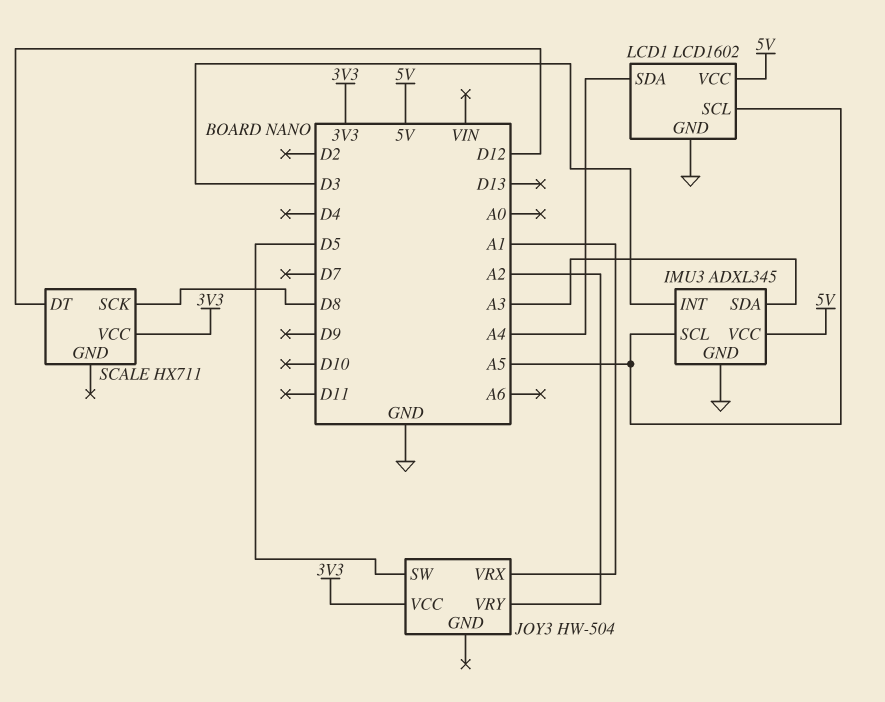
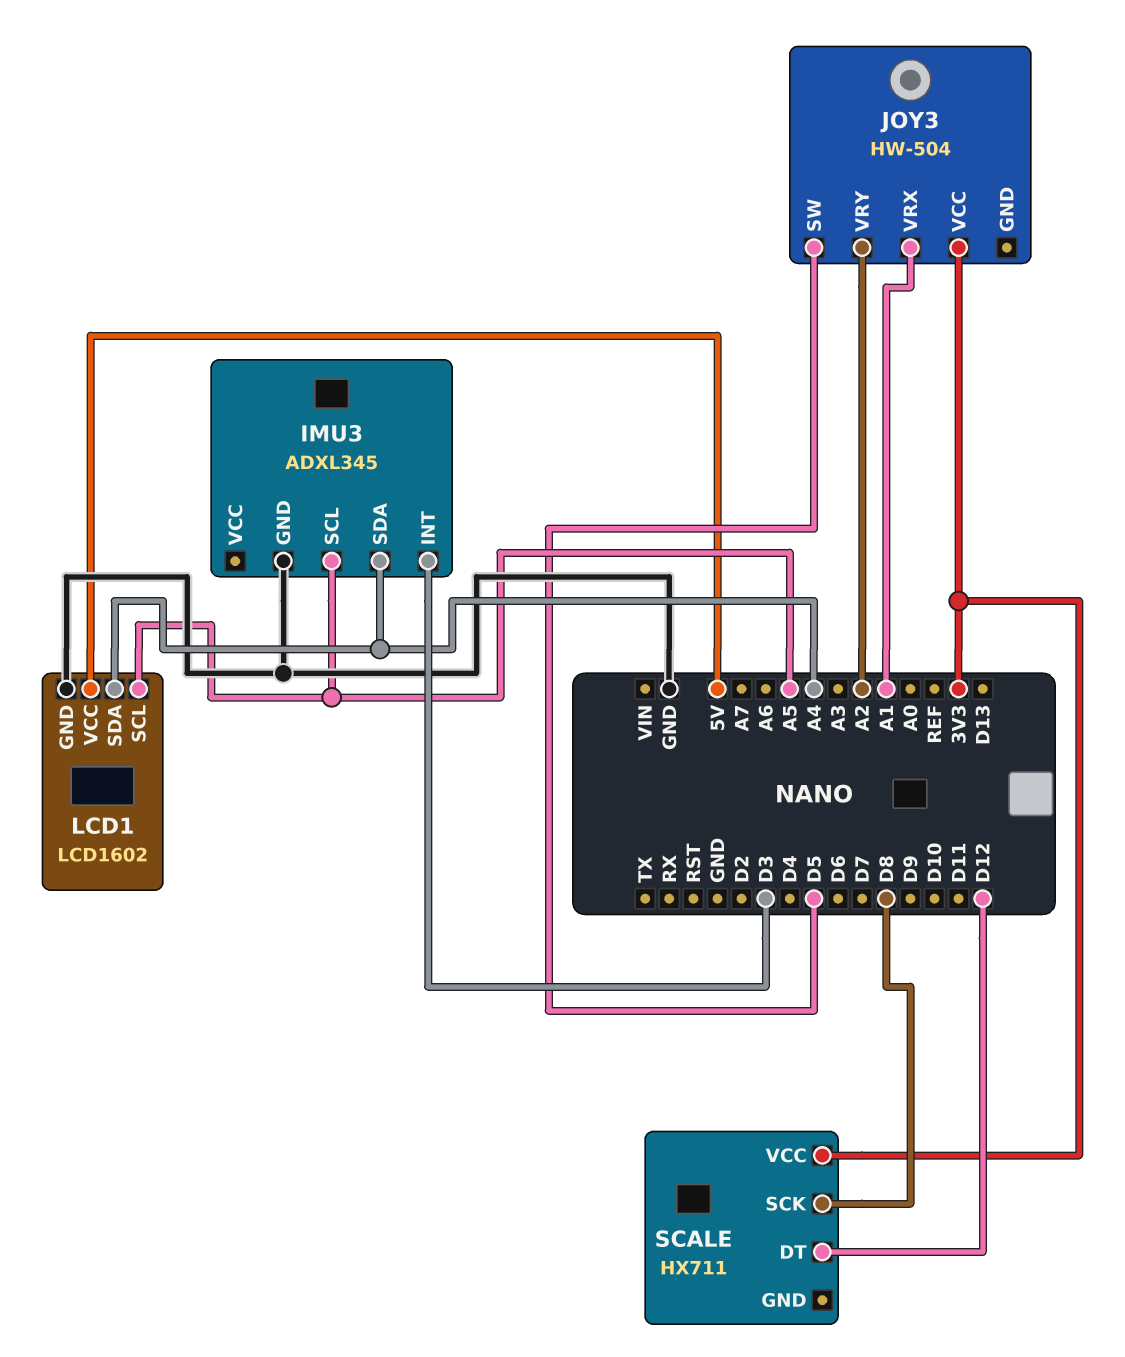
IMU3 pin SDA: A3 -> A4
IMU3 pin VCC: 5V -> none

